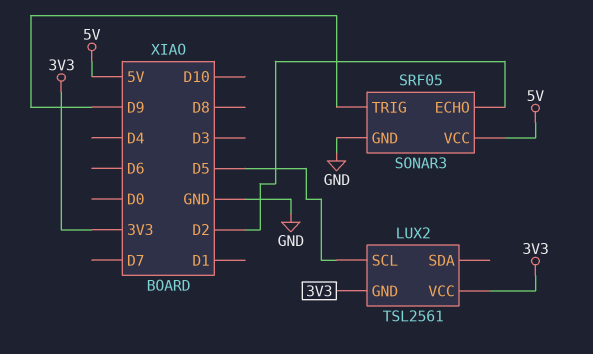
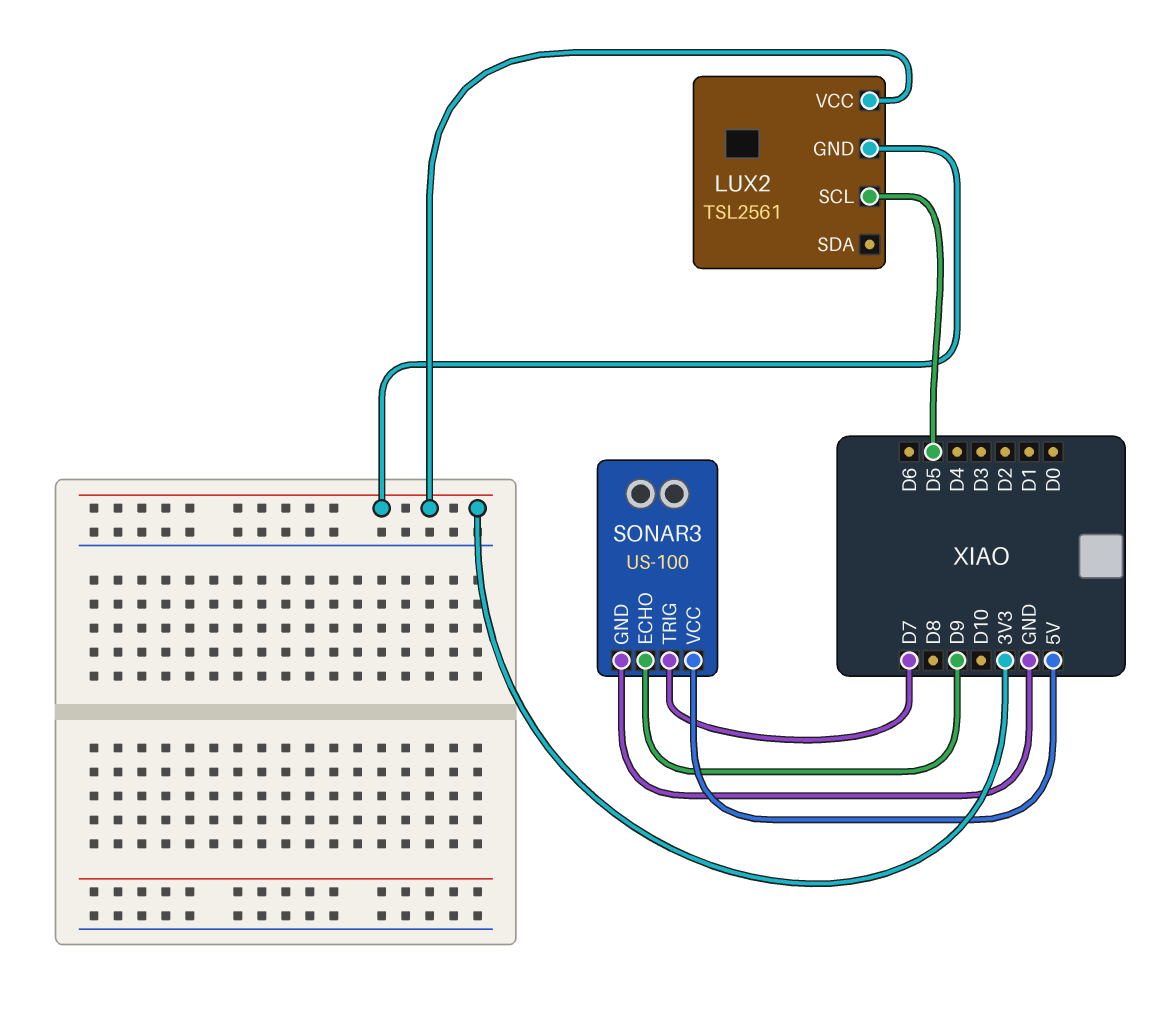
SONAR3: SRF05 -> US-100
SONAR3 pin ECHO: D2 -> D9
SONAR3 pin TRIG: D9 -> D7

